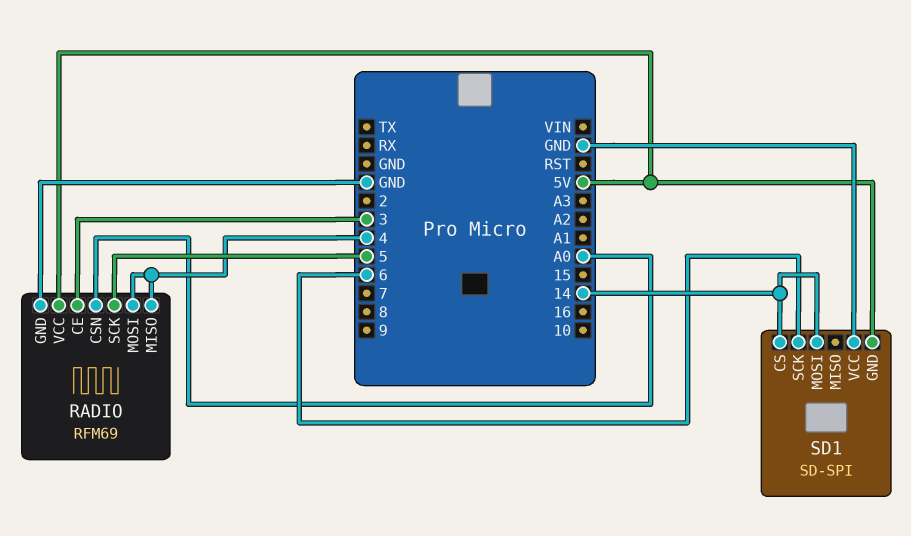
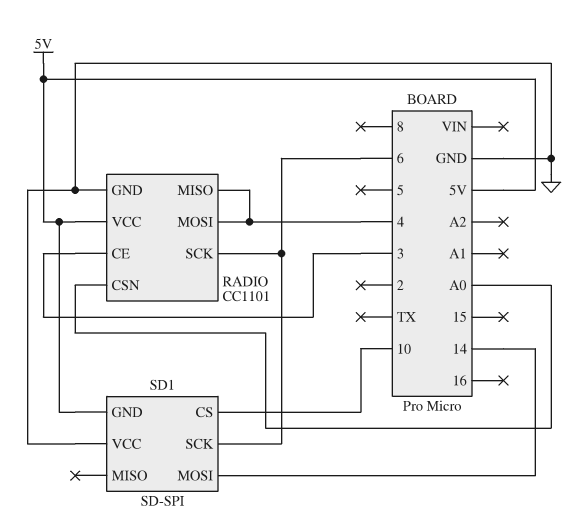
RADIO: RFM69 -> CC1101
RADIO pin SCK: 5 -> 6
SD1 pin CS: 14 -> 10

